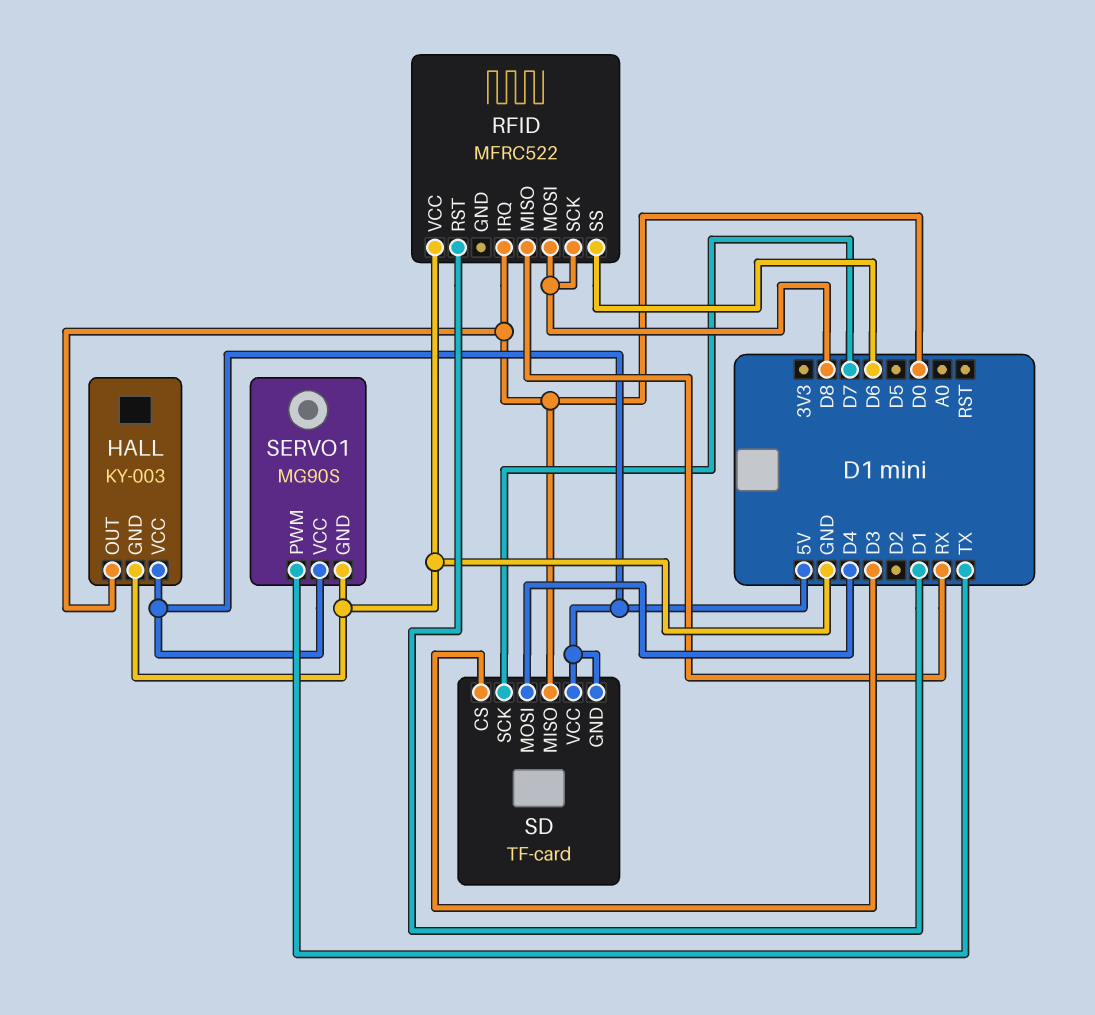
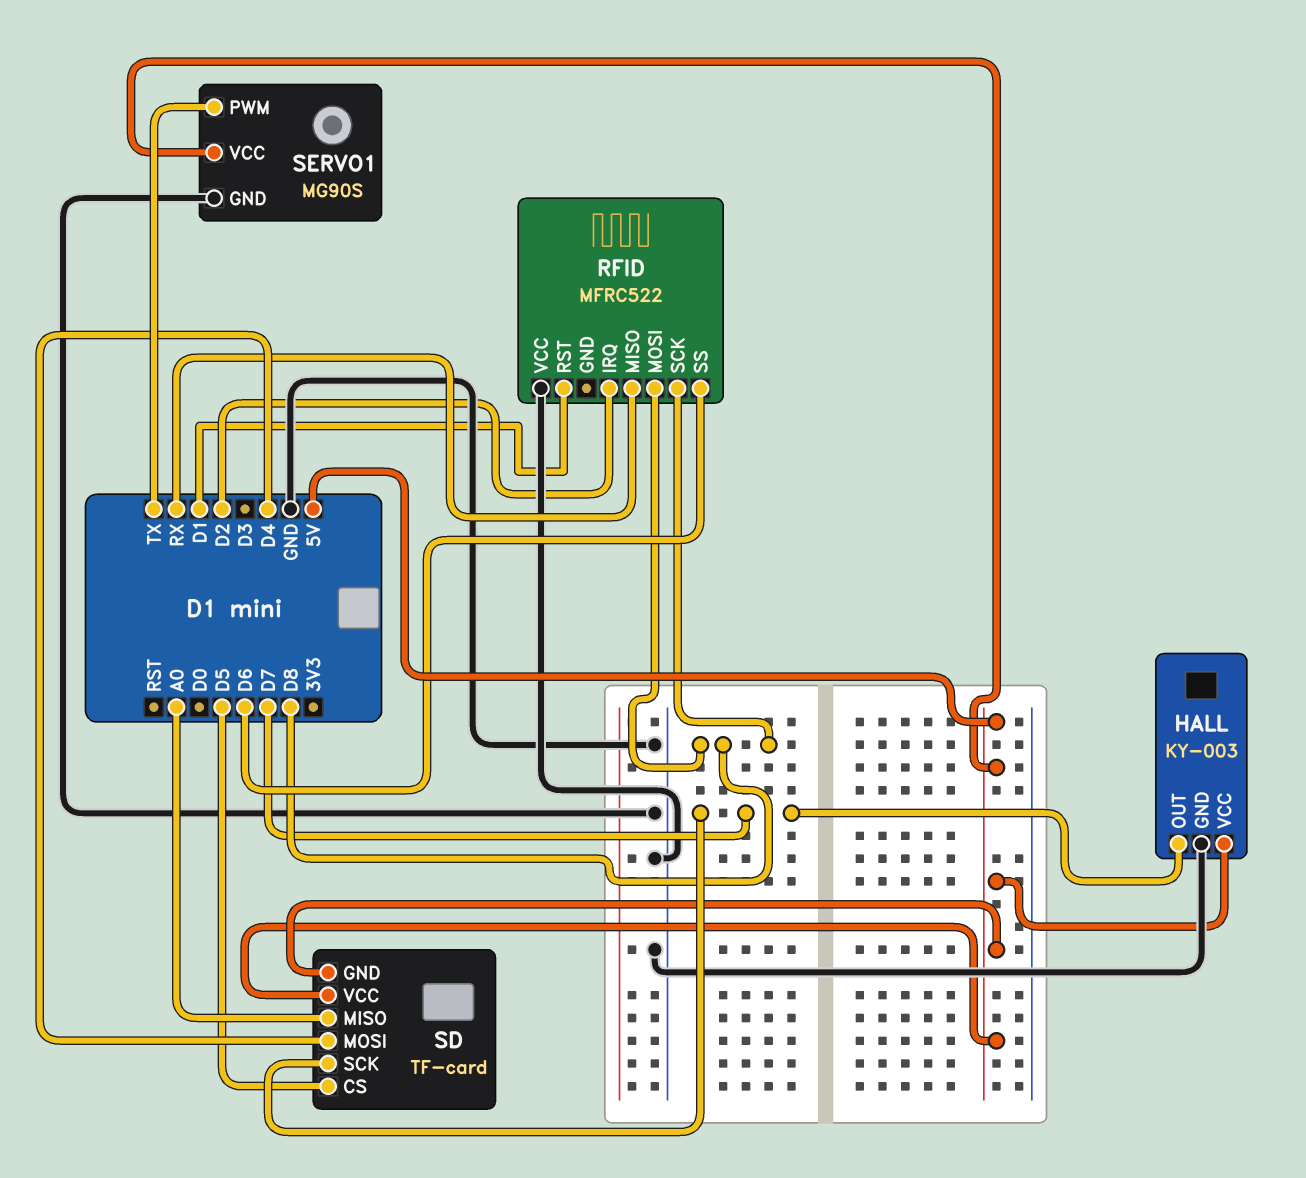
HALL pin OUT: D0 -> D7
RFID pin IRQ: D0 -> D2
SD pin CS: D3 -> D5
SD pin MISO: D0 -> A0

